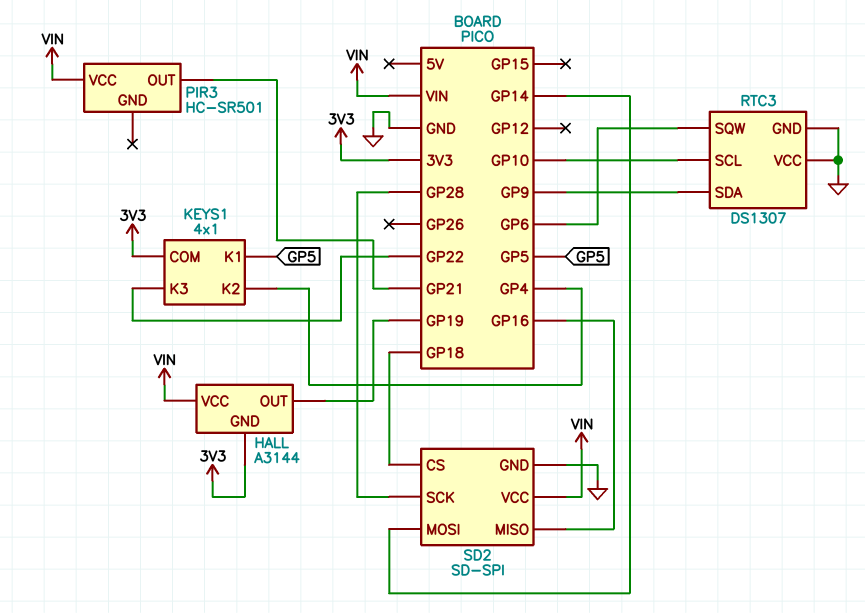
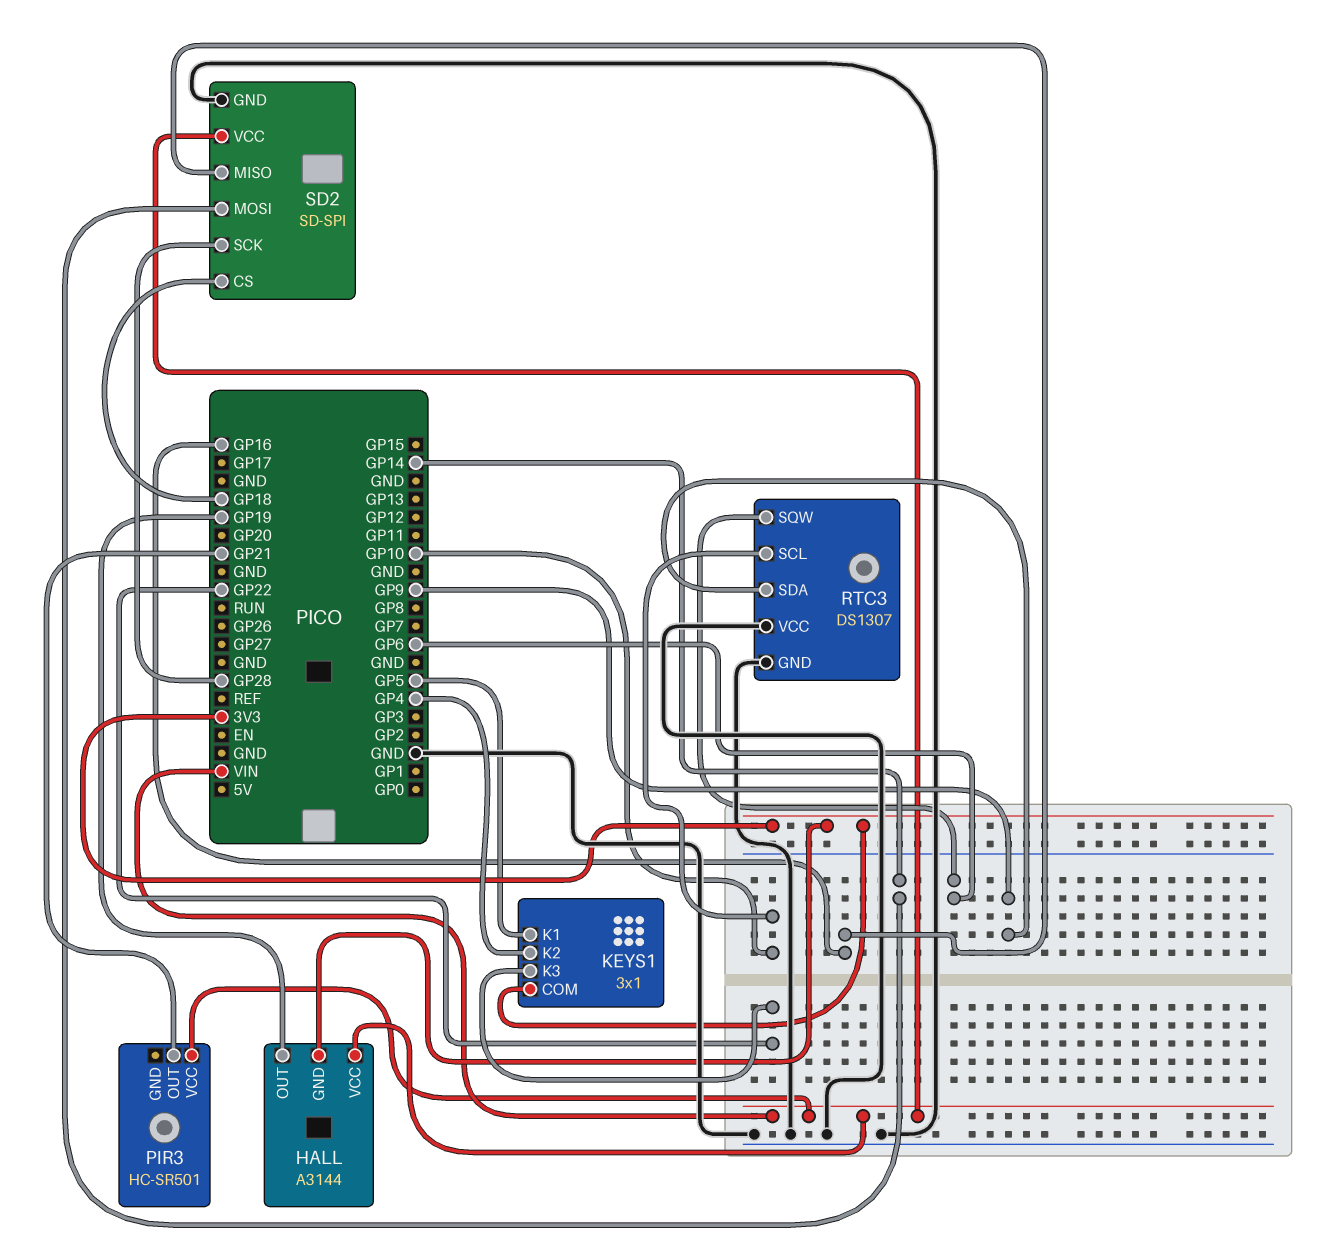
KEYS1: 4x1 -> 3x1

